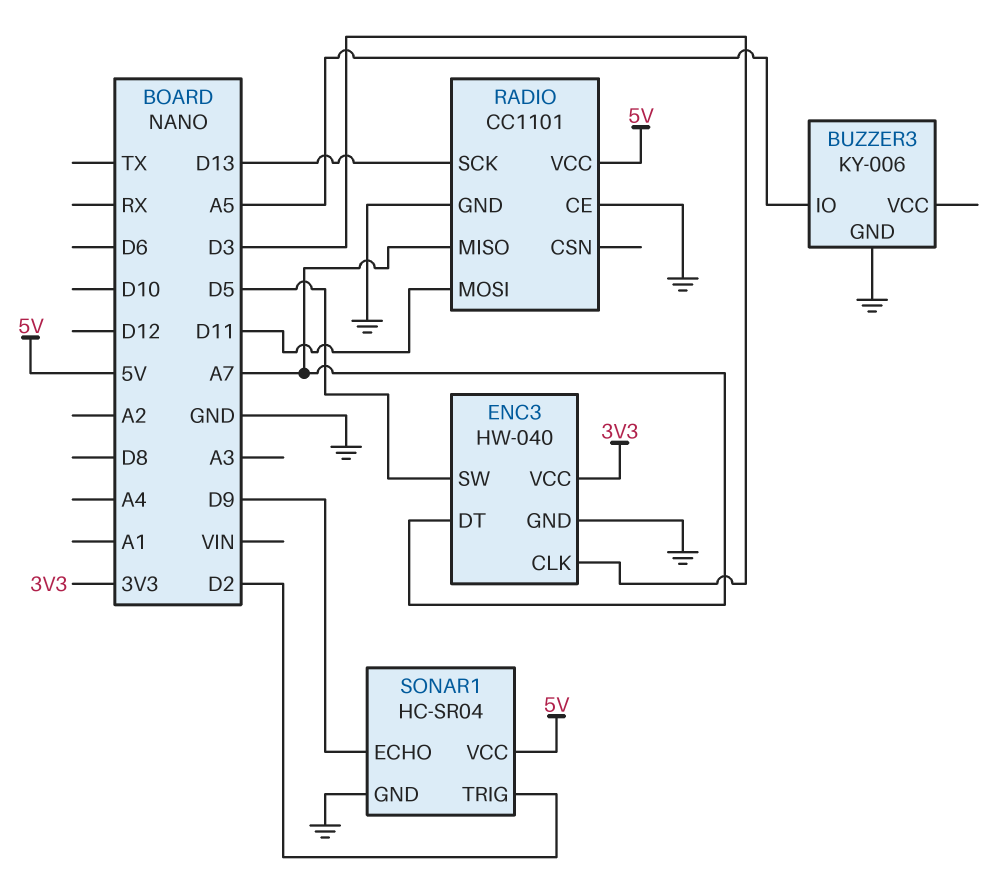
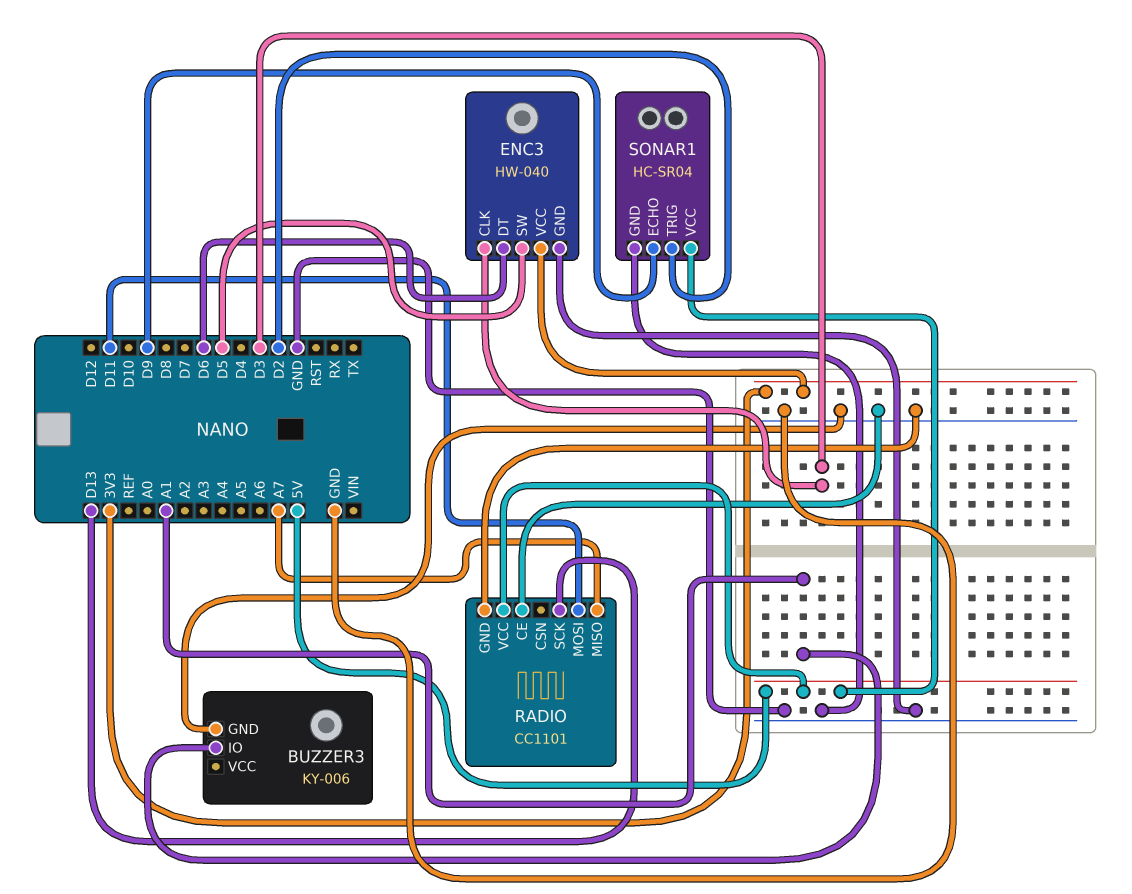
BUZZER3 pin IO: A5 -> A1
ENC3 pin DT: A7 -> D6

